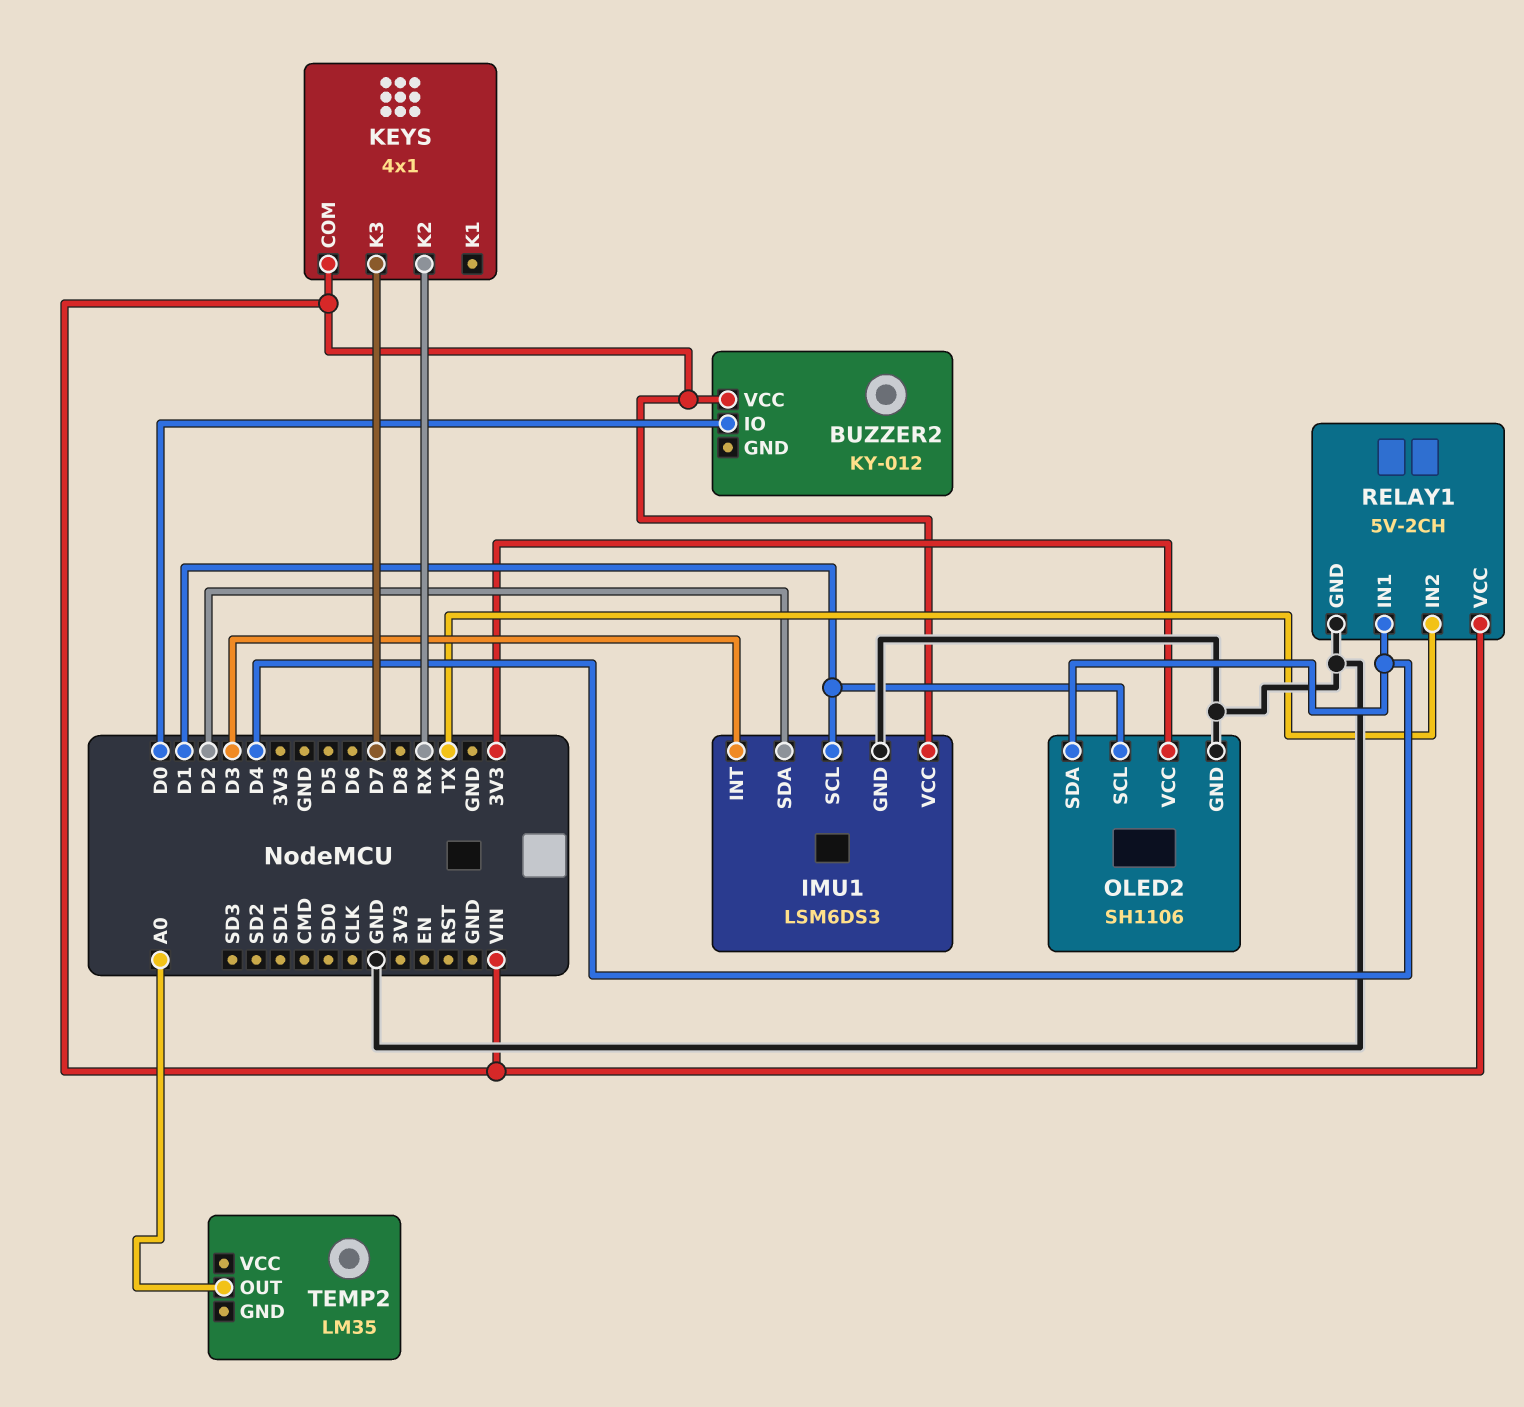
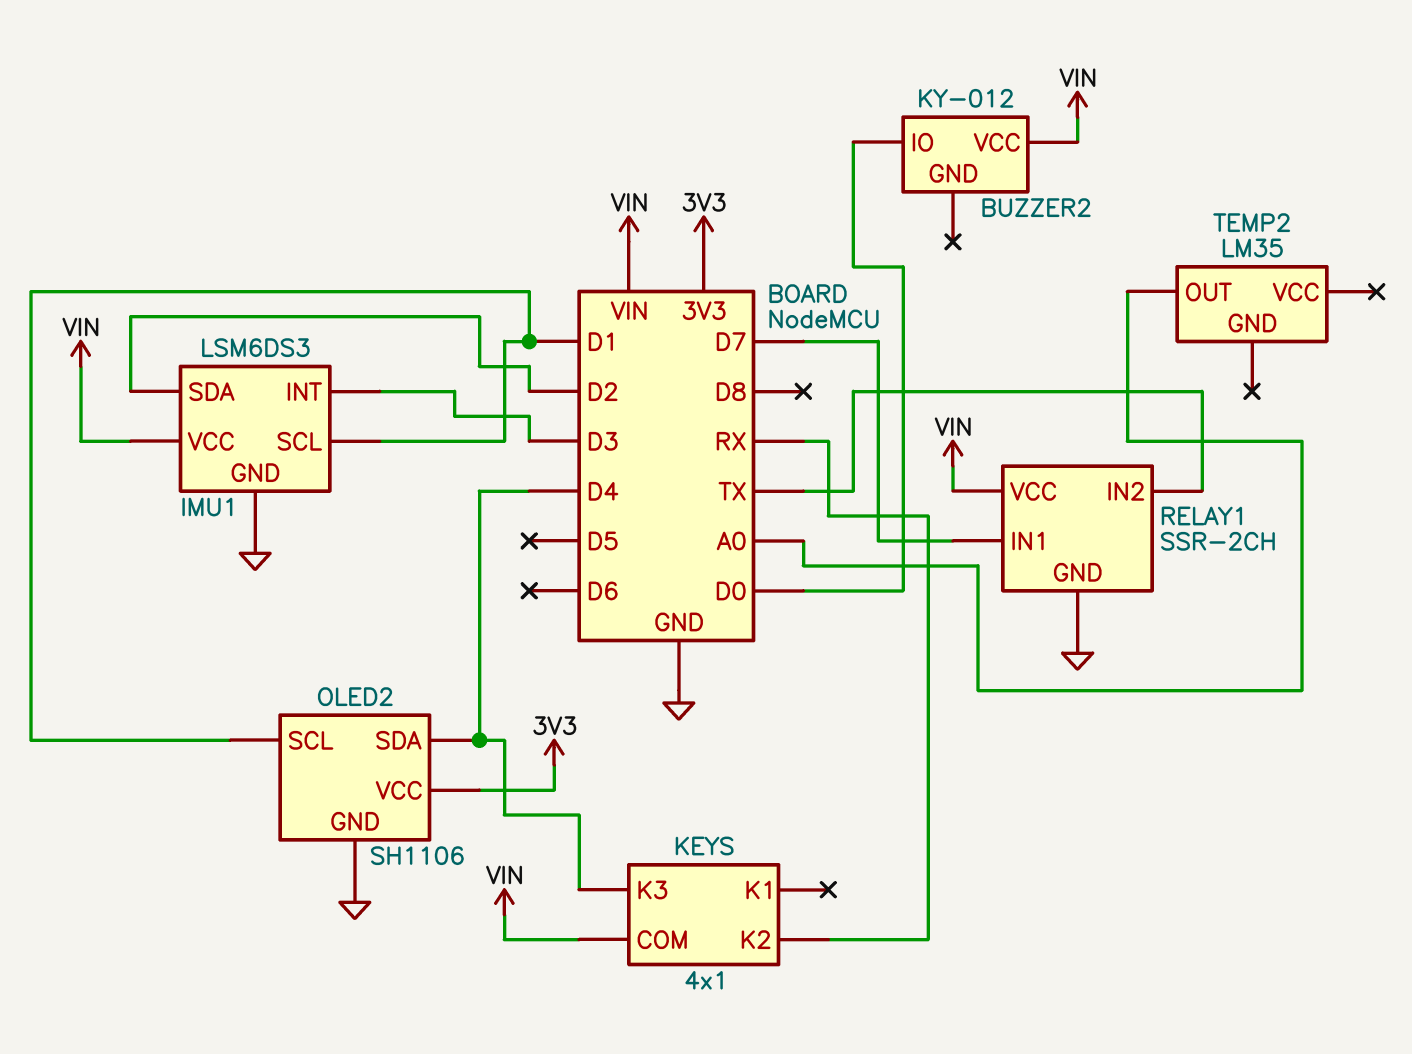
KEYS pin K3: D7 -> D4
RELAY1: 5V-2CH -> SSR-2CH
RELAY1 pin IN1: D4 -> D7

